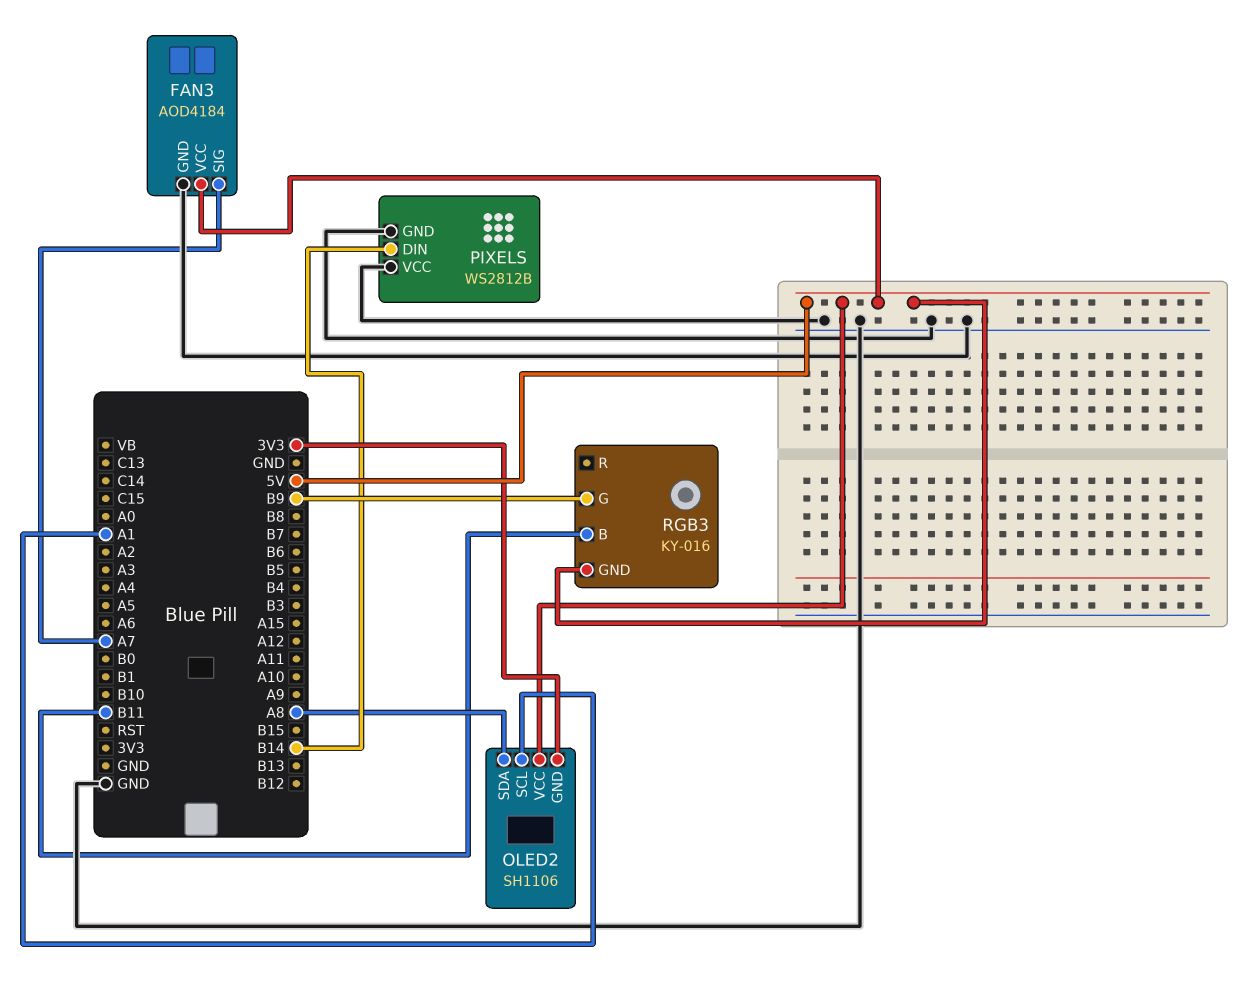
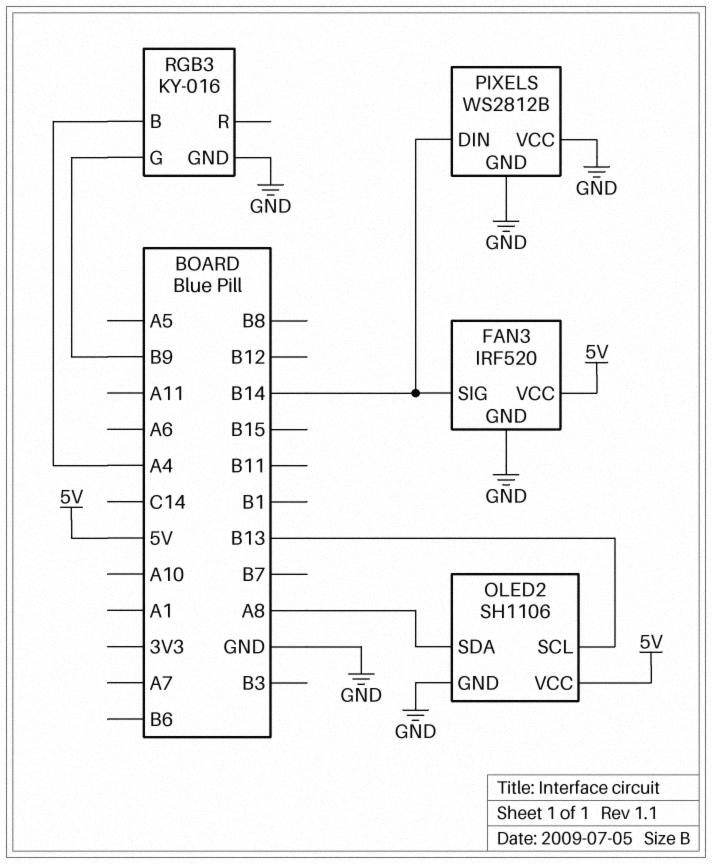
FAN3: AOD4184 -> IRF520
FAN3 pin SIG: A7 -> B14
OLED2 pin GND: 3V3 -> GND
OLED2 pin SCL: A1 -> B13
RGB3 pin B: B11 -> A4
RGB3 pin GND: 5V -> GND

